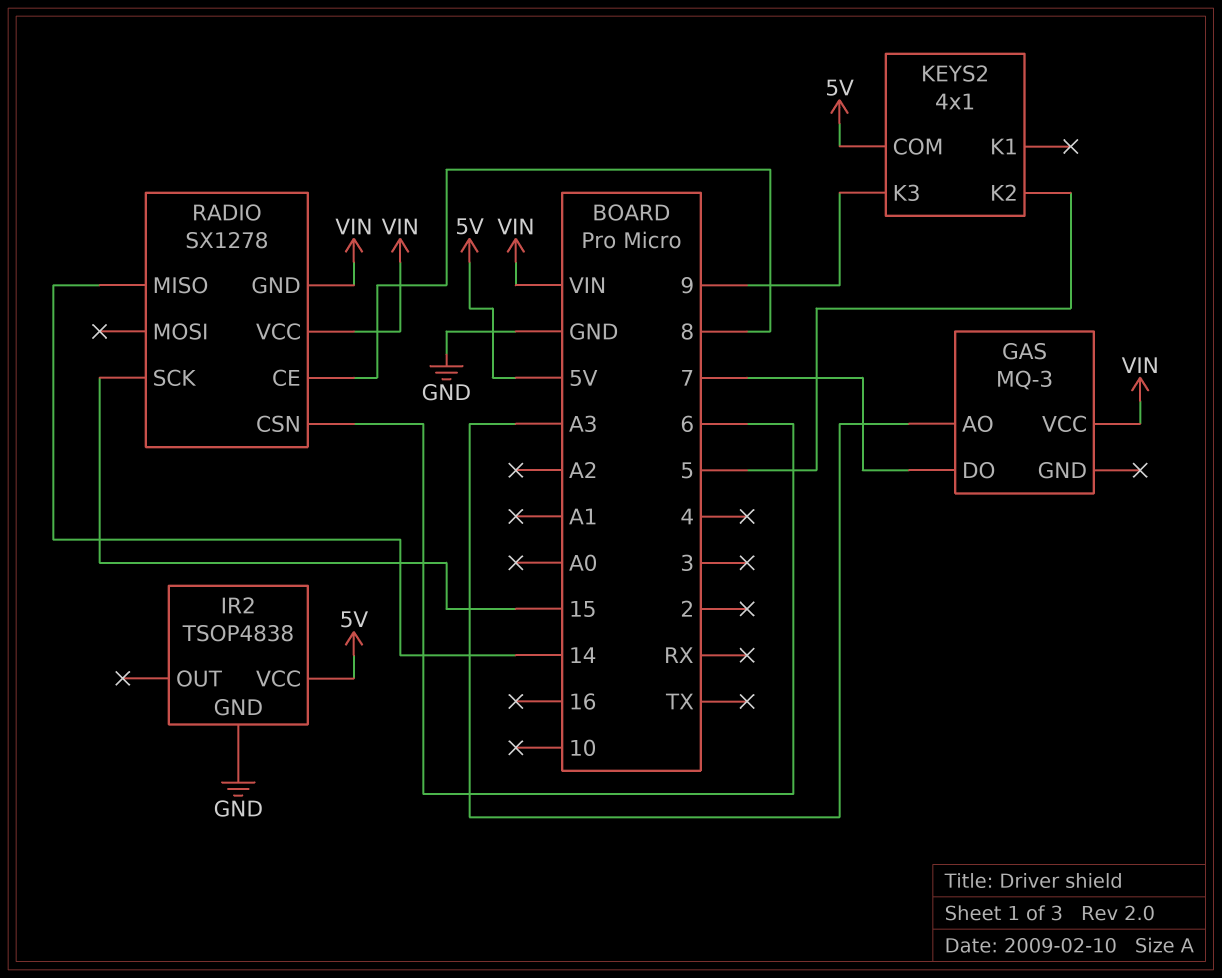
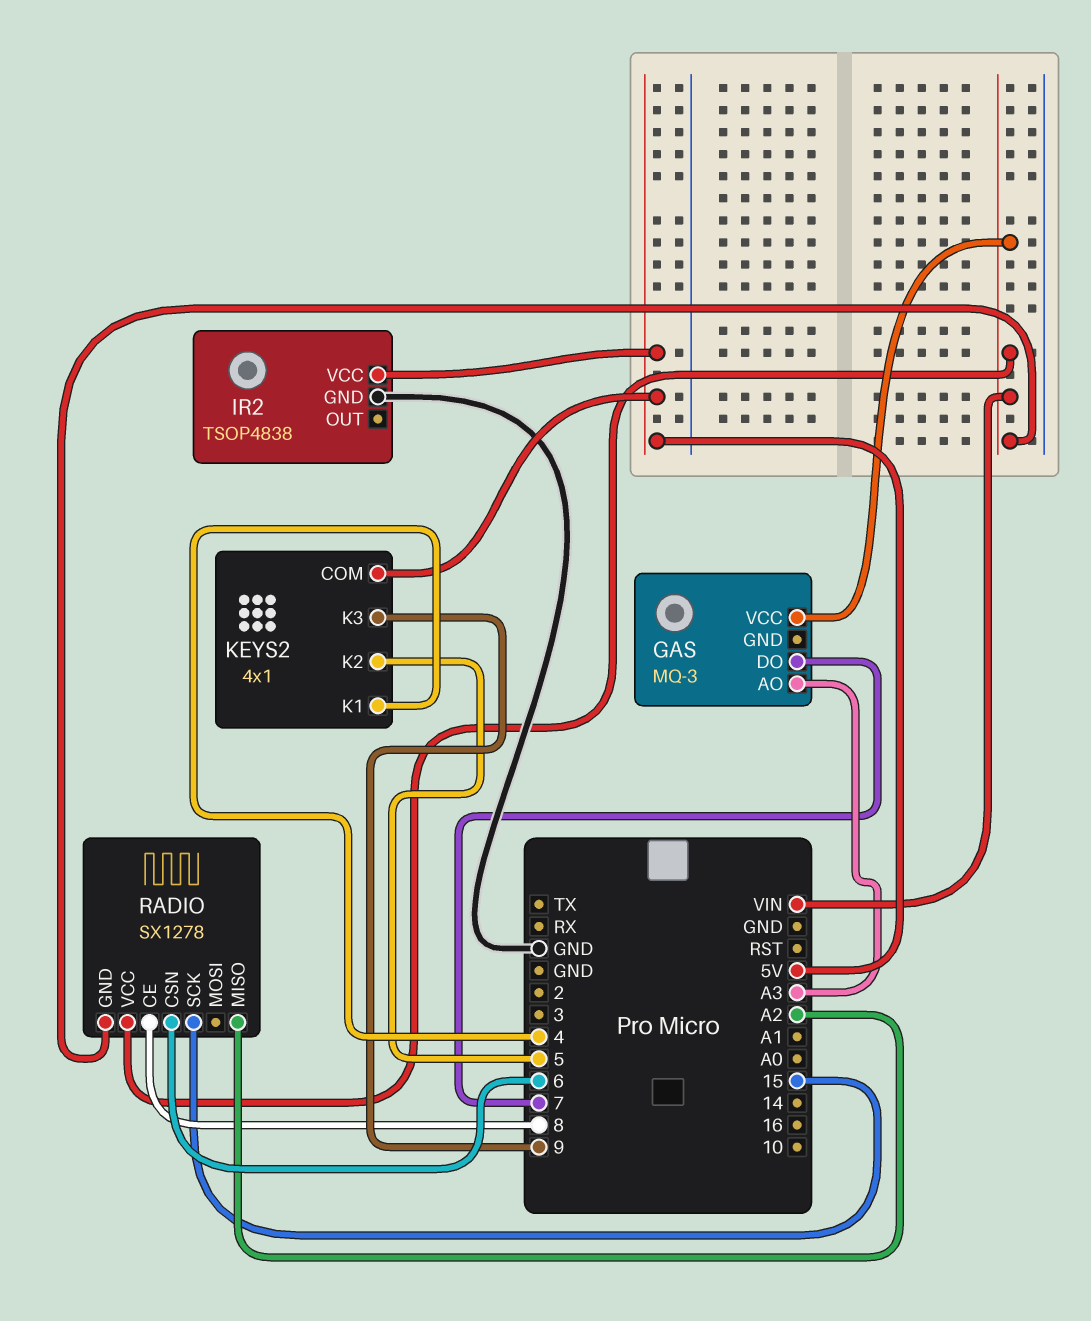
KEYS2 pin K1: none -> 4
RADIO pin MISO: 14 -> A2

